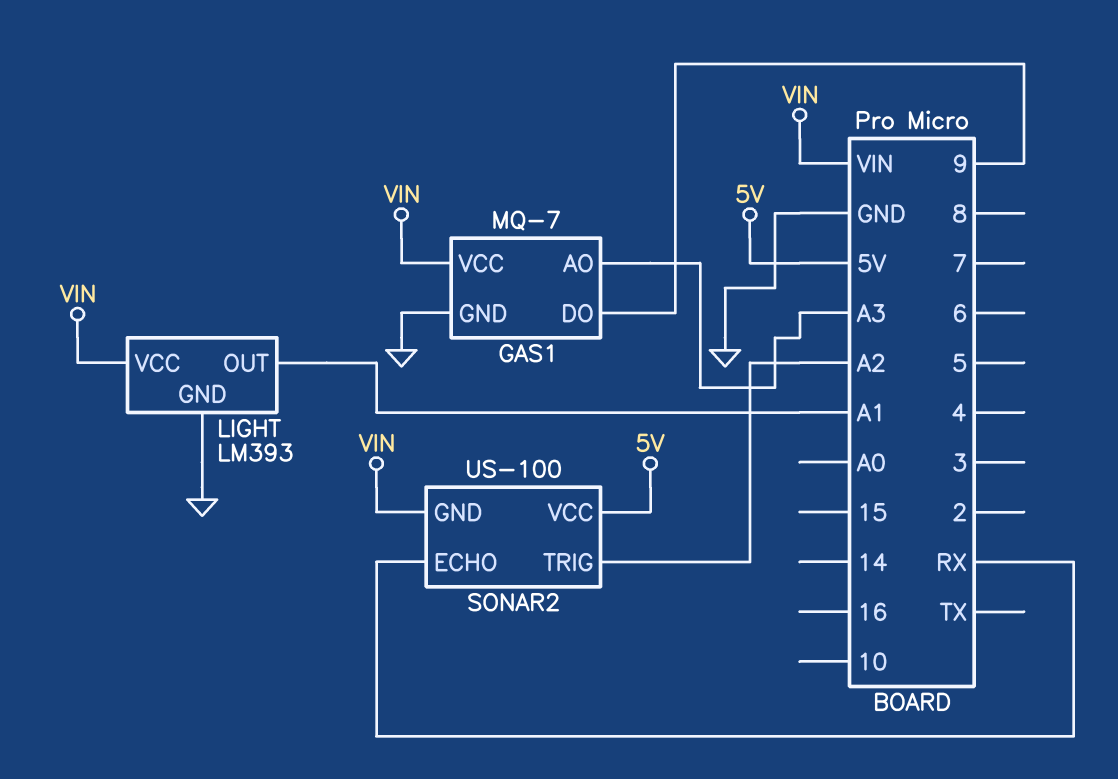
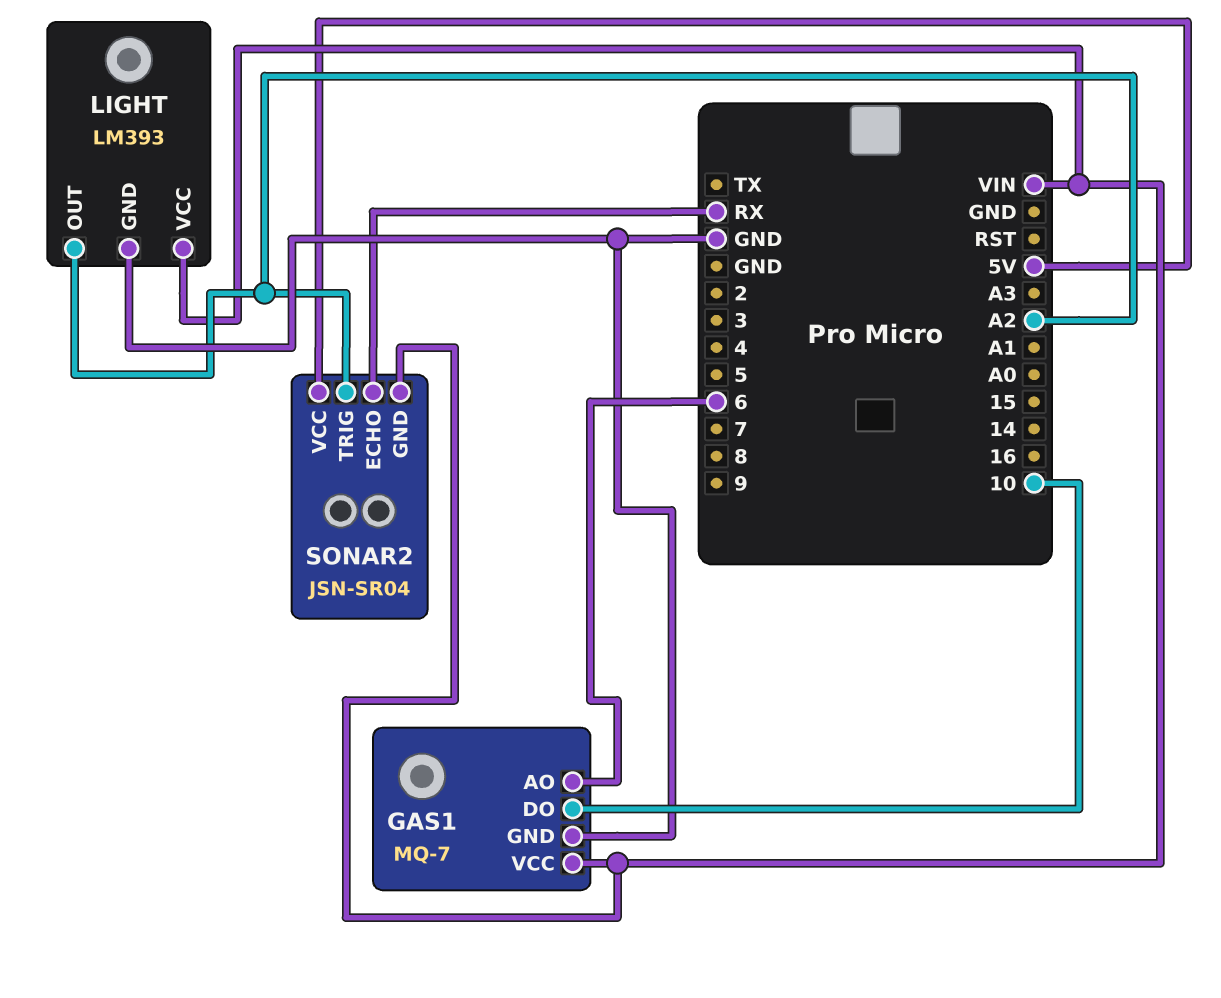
GAS1 pin AO: A3 -> 6
GAS1 pin DO: 9 -> 10
LIGHT pin OUT: A1 -> A2
SONAR2: US-100 -> JSN-SR04

